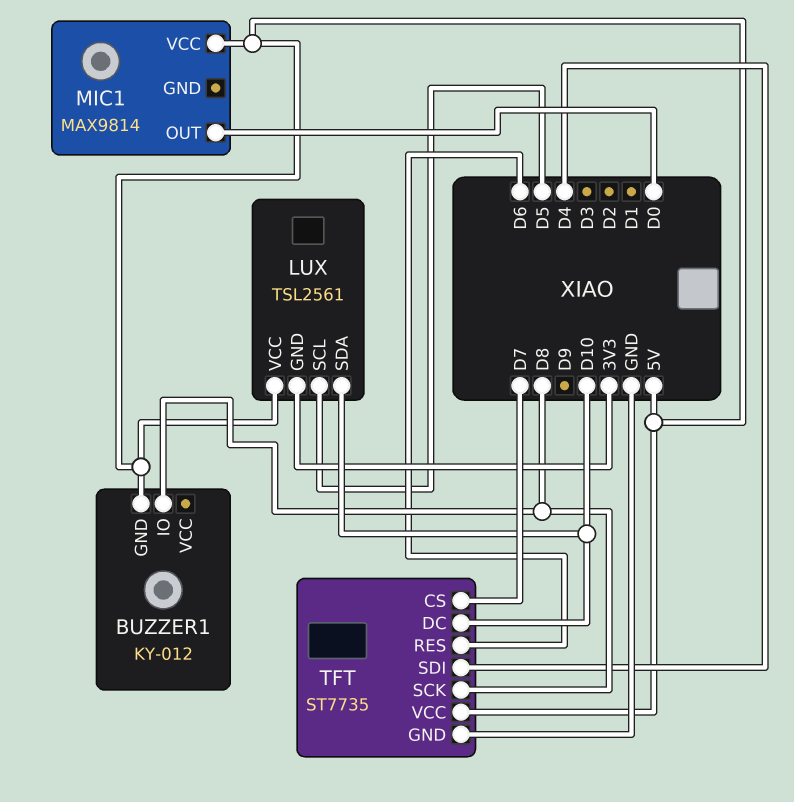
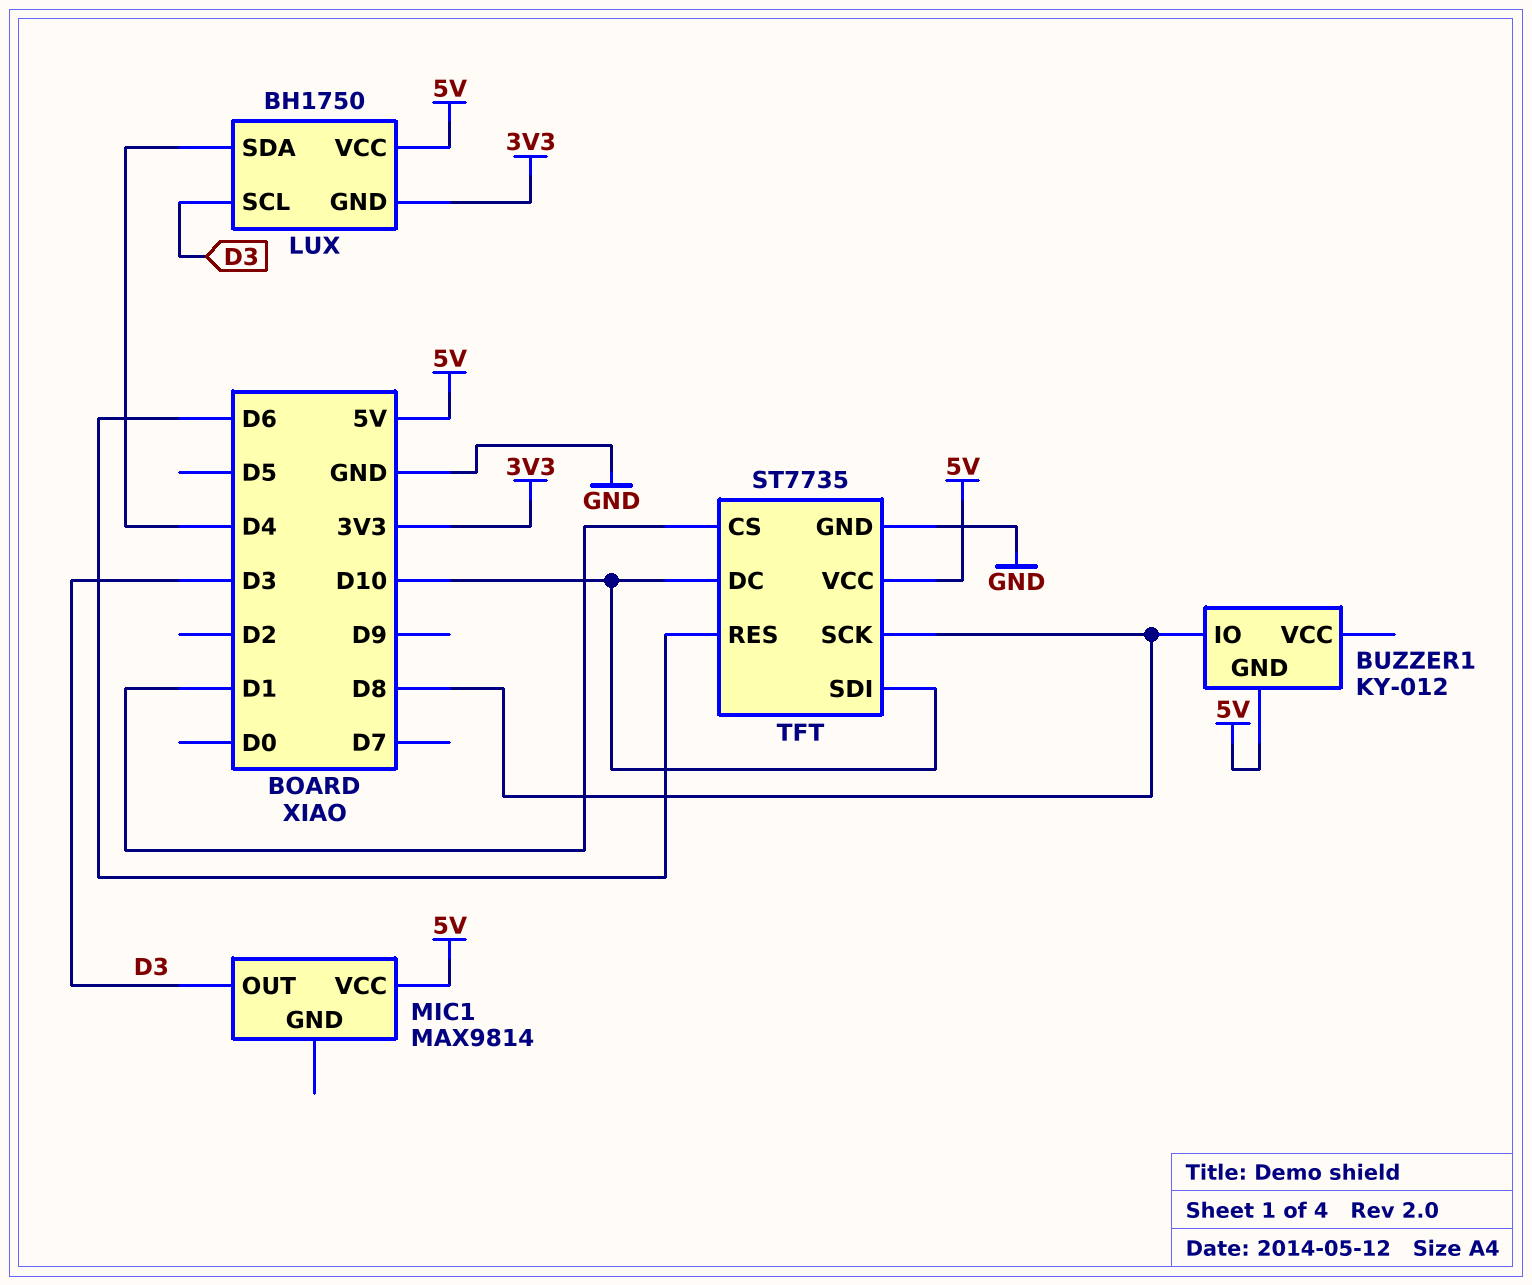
LUX: TSL2561 -> BH1750
LUX pin SCL: D5 -> D3
LUX pin SDA: D10 -> D4
MIC1 pin OUT: D0 -> D3
TFT pin CS: D7 -> D1
TFT pin SDI: D4 -> D10

